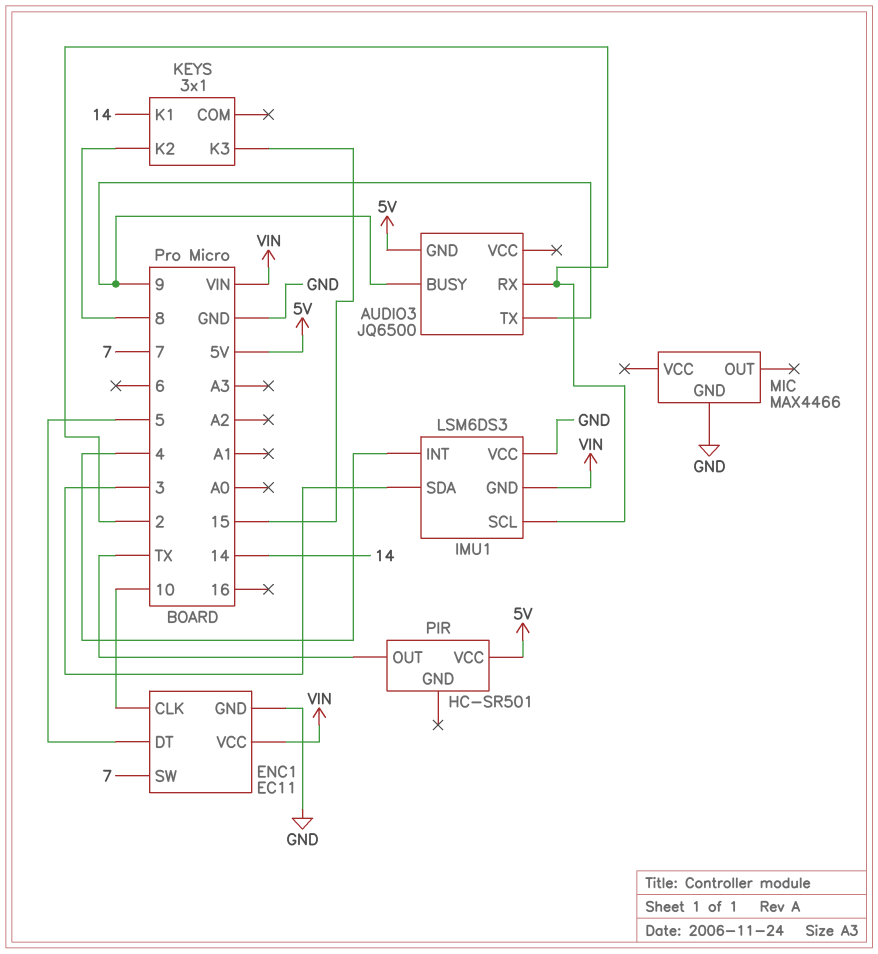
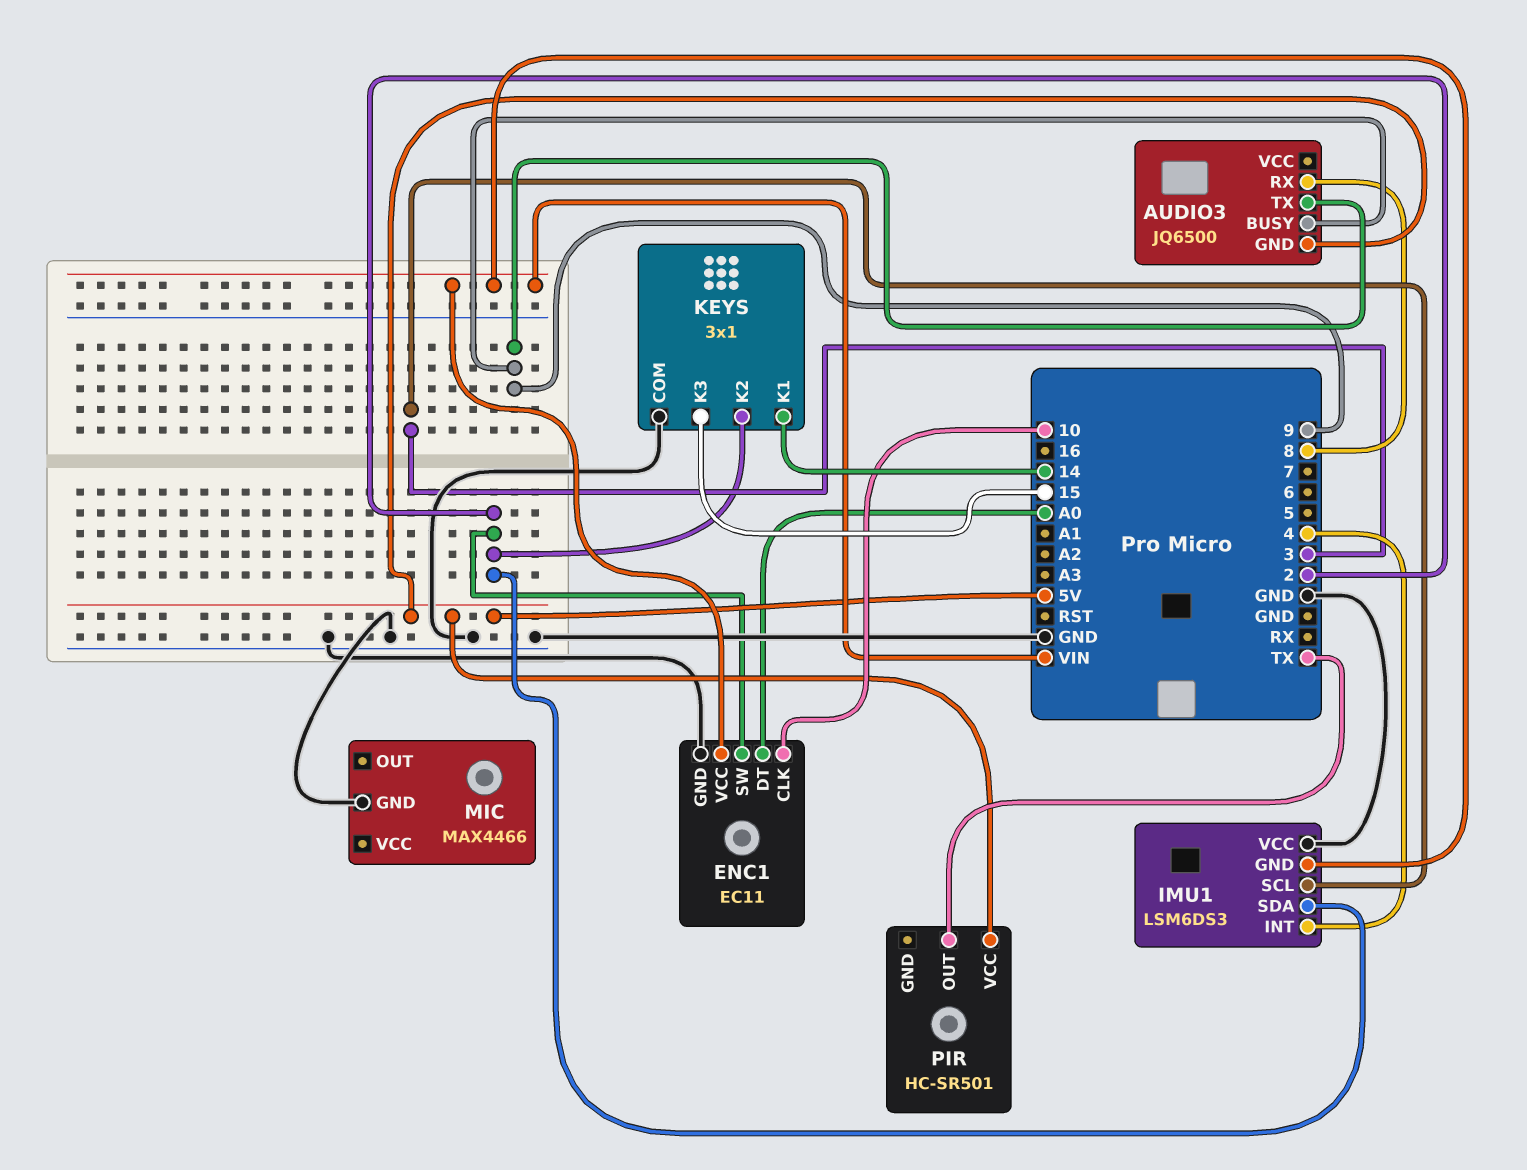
AUDIO3 pin RX: 2 -> 8
ENC1 pin DT: 5 -> A0
ENC1 pin SW: 7 -> 2
IMU1 pin SCL: 2 -> 3
IMU1 pin SDA: 3 -> 2
KEYS pin COM: none -> GND
KEYS pin K2: 8 -> 2

